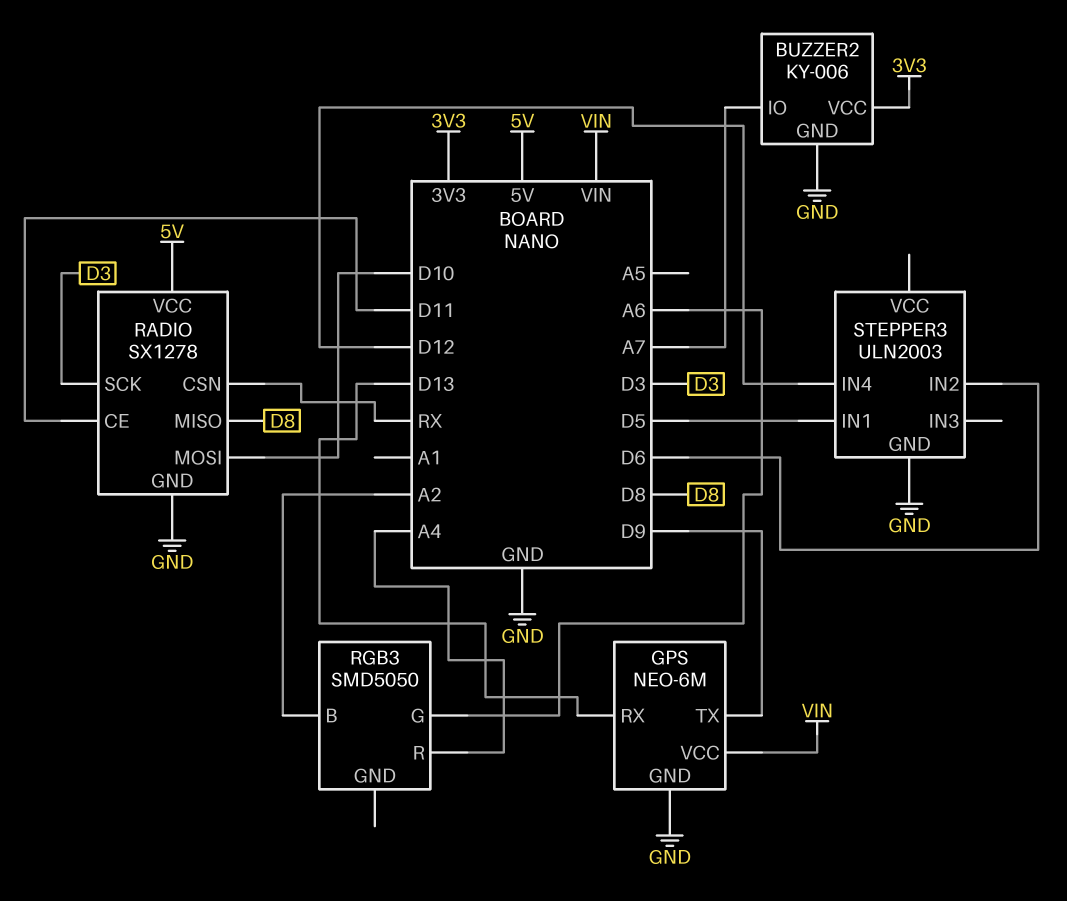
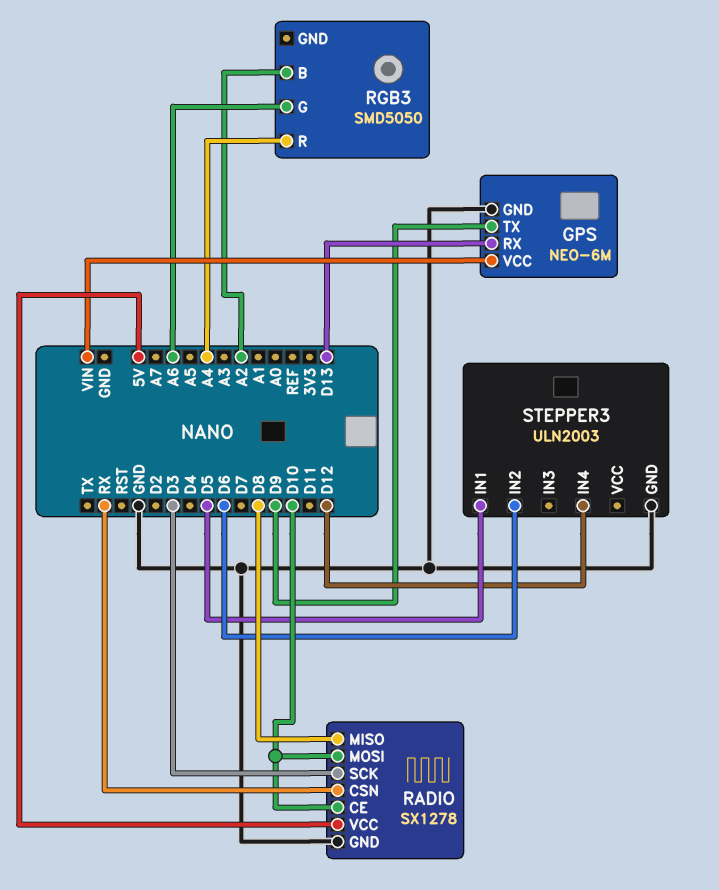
BUZZER2: KY-006 -> none
BUZZER2 pin GND: GND -> none
BUZZER2 pin IO: A7 -> none
BUZZER2 pin VCC: 3V3 -> none
RADIO pin CE: D11 -> D10

